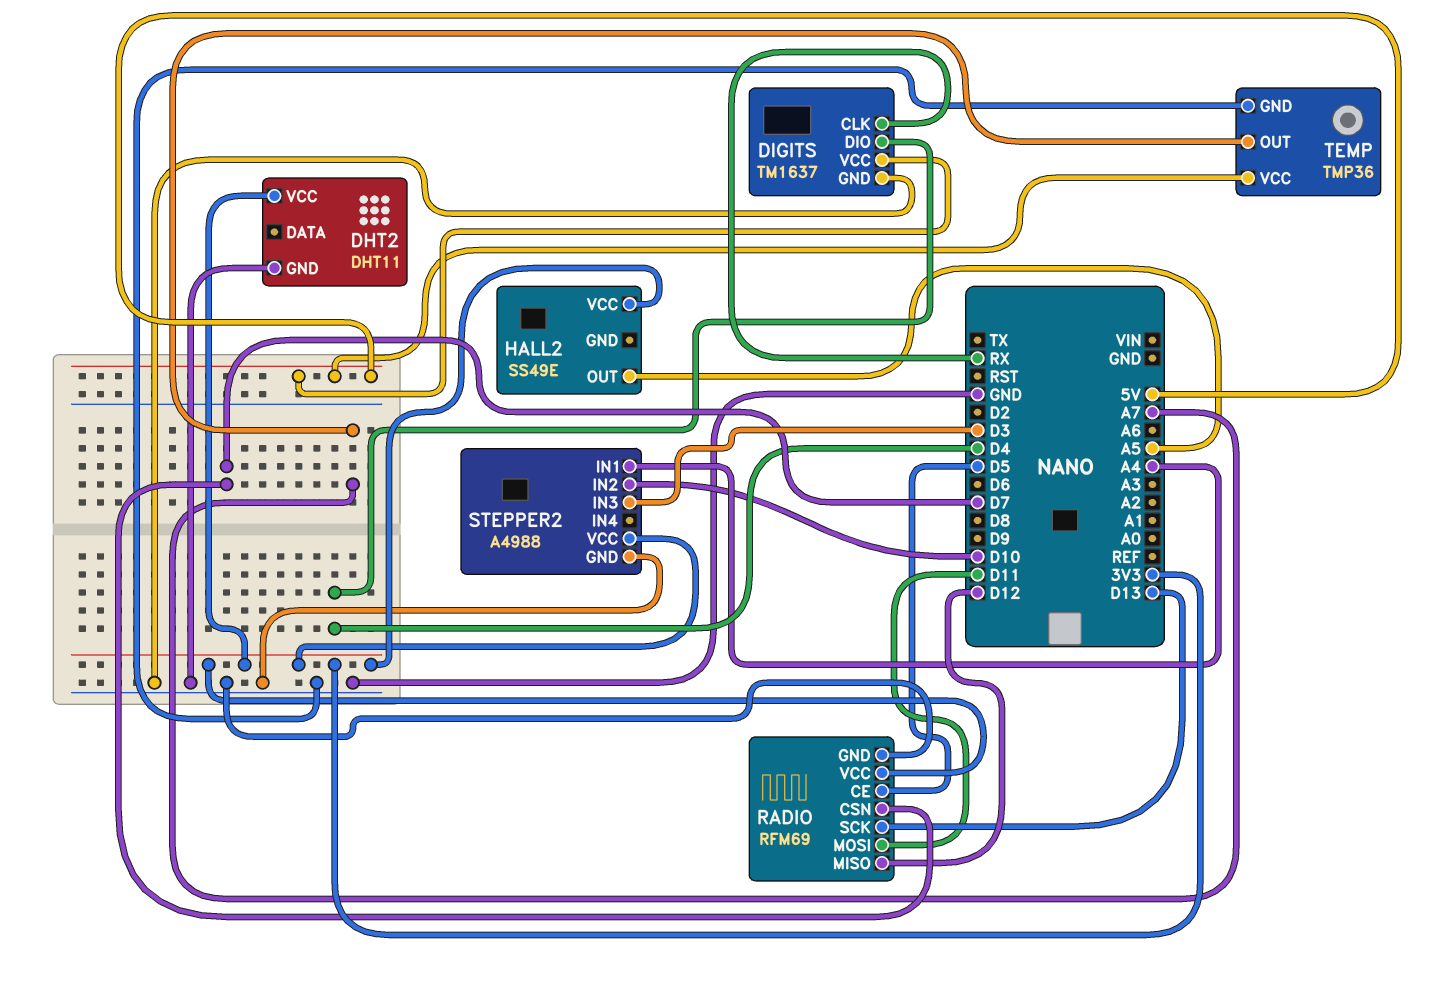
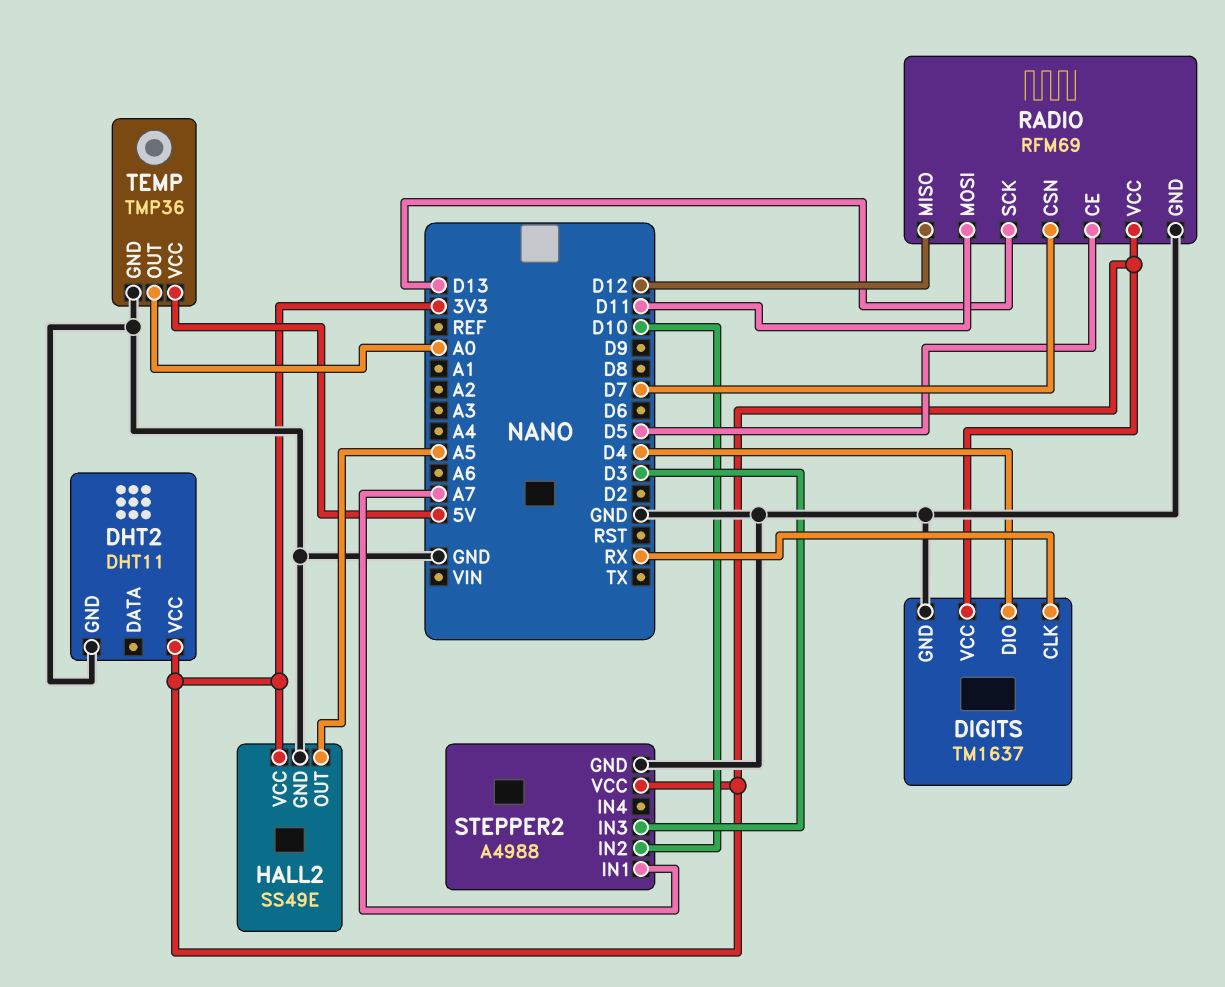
DIGITS pin VCC: 5V -> 3V3
HALL2 pin GND: none -> GND
STEPPER2 pin IN1: A4 -> A7
TEMP pin OUT: A7 -> A0

